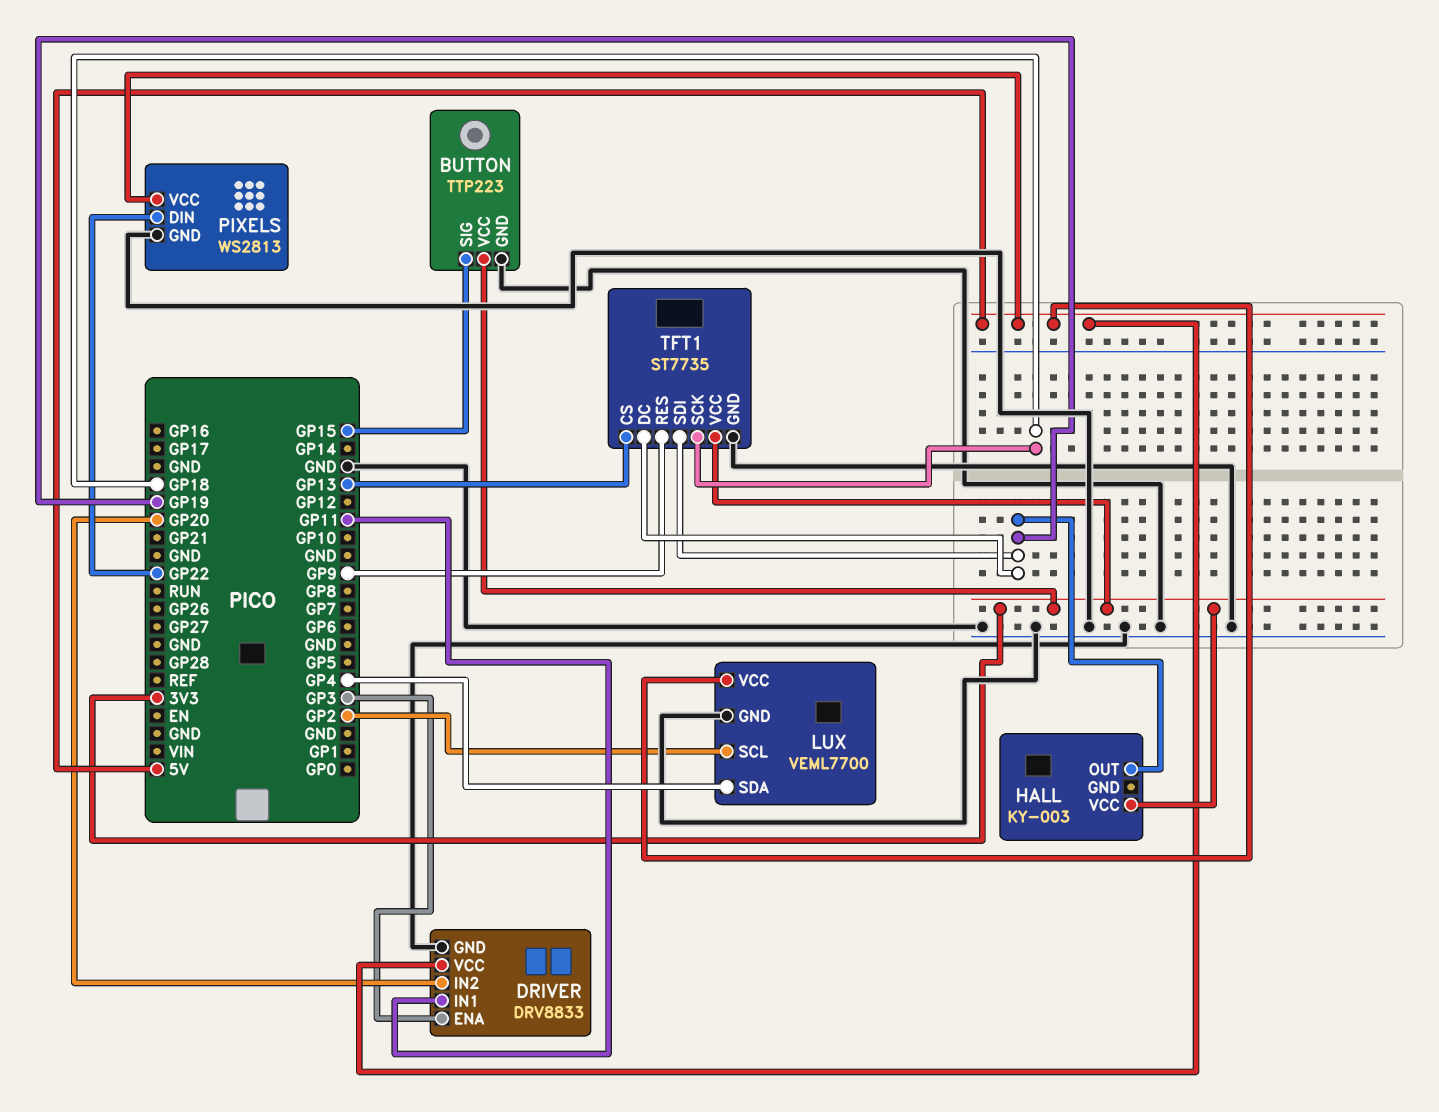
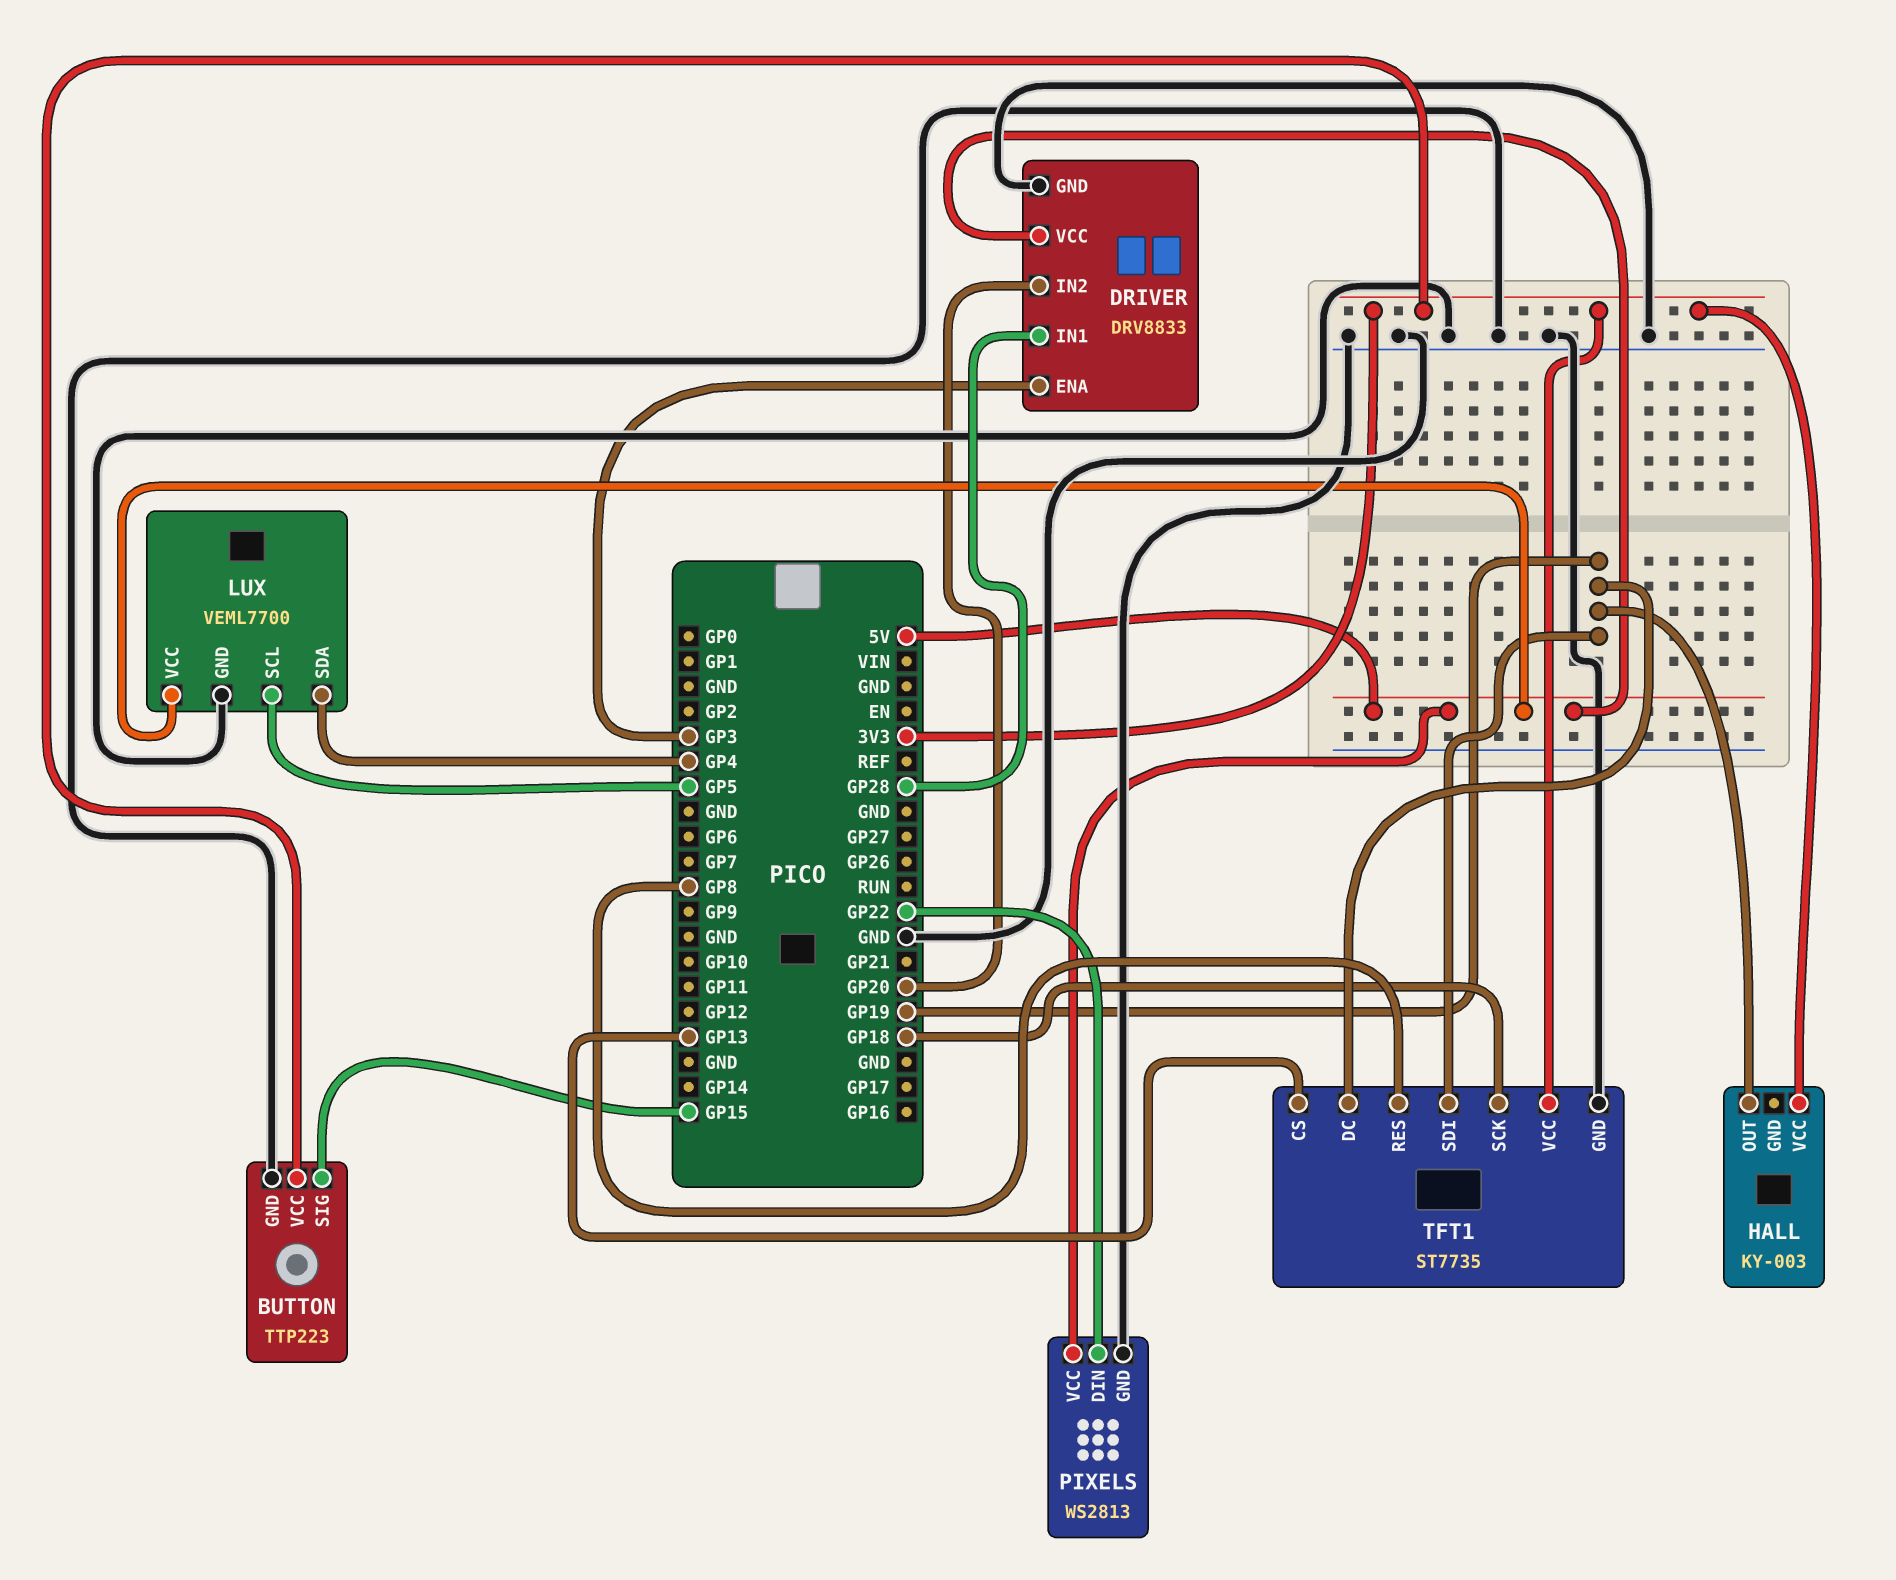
DRIVER pin IN1: GP11 -> GP28
LUX pin SCL: GP2 -> GP5
TFT1 pin RES: GP9 -> GP8

